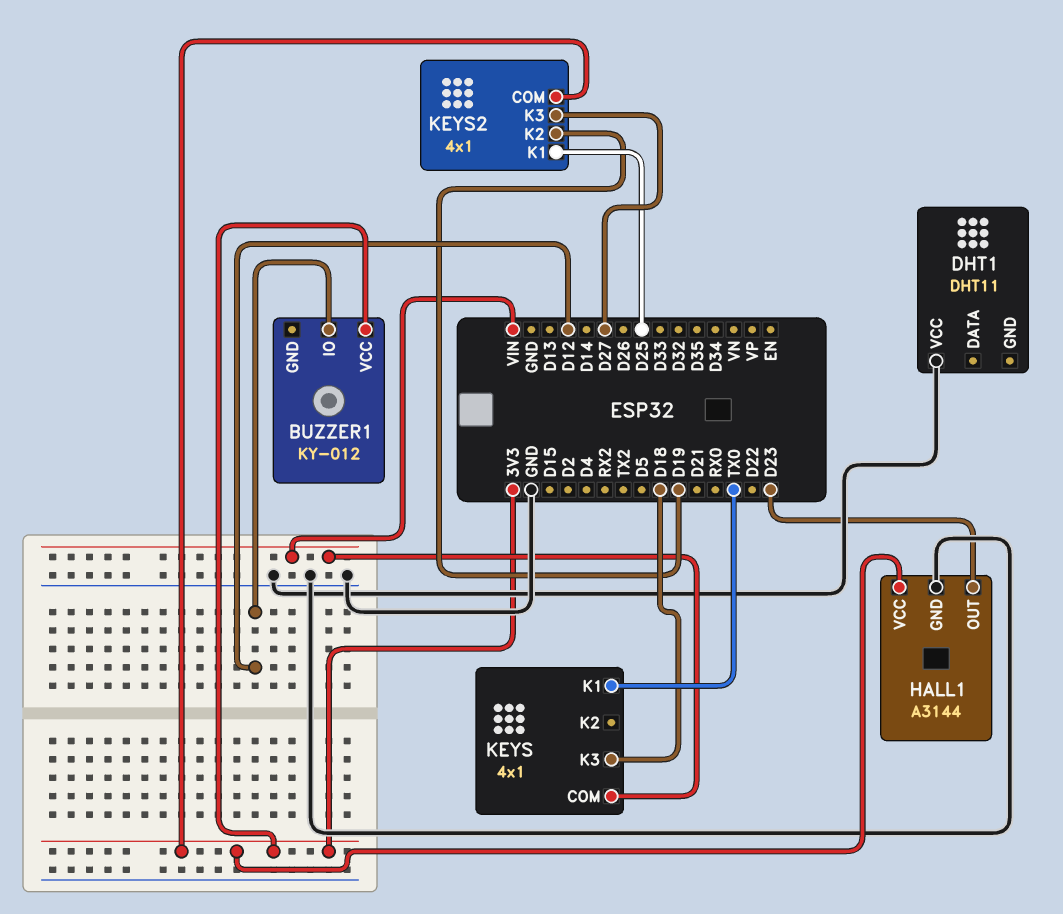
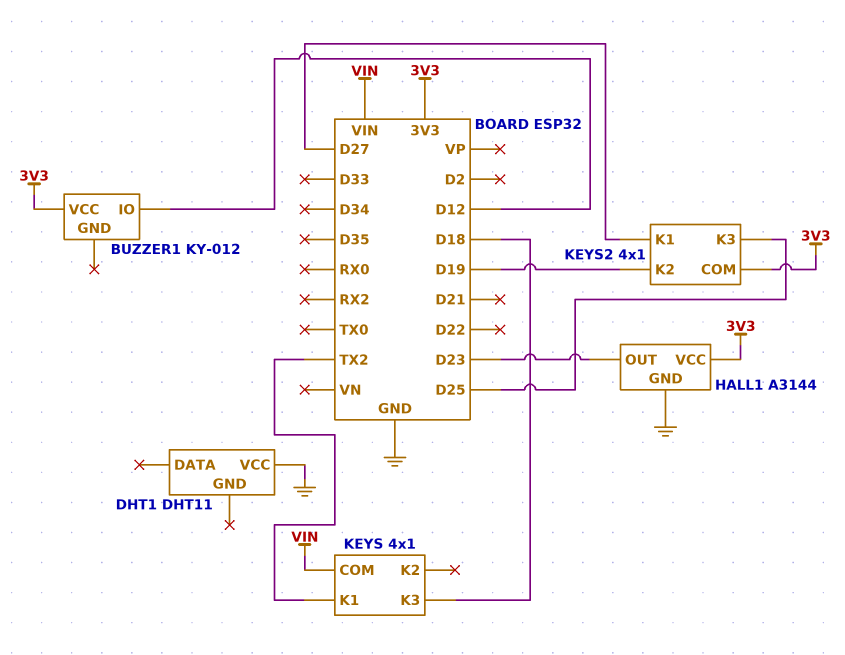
KEYS pin K1: TX0 -> TX2
KEYS2 pin K1: D25 -> D27
KEYS2 pin K3: D27 -> D25

